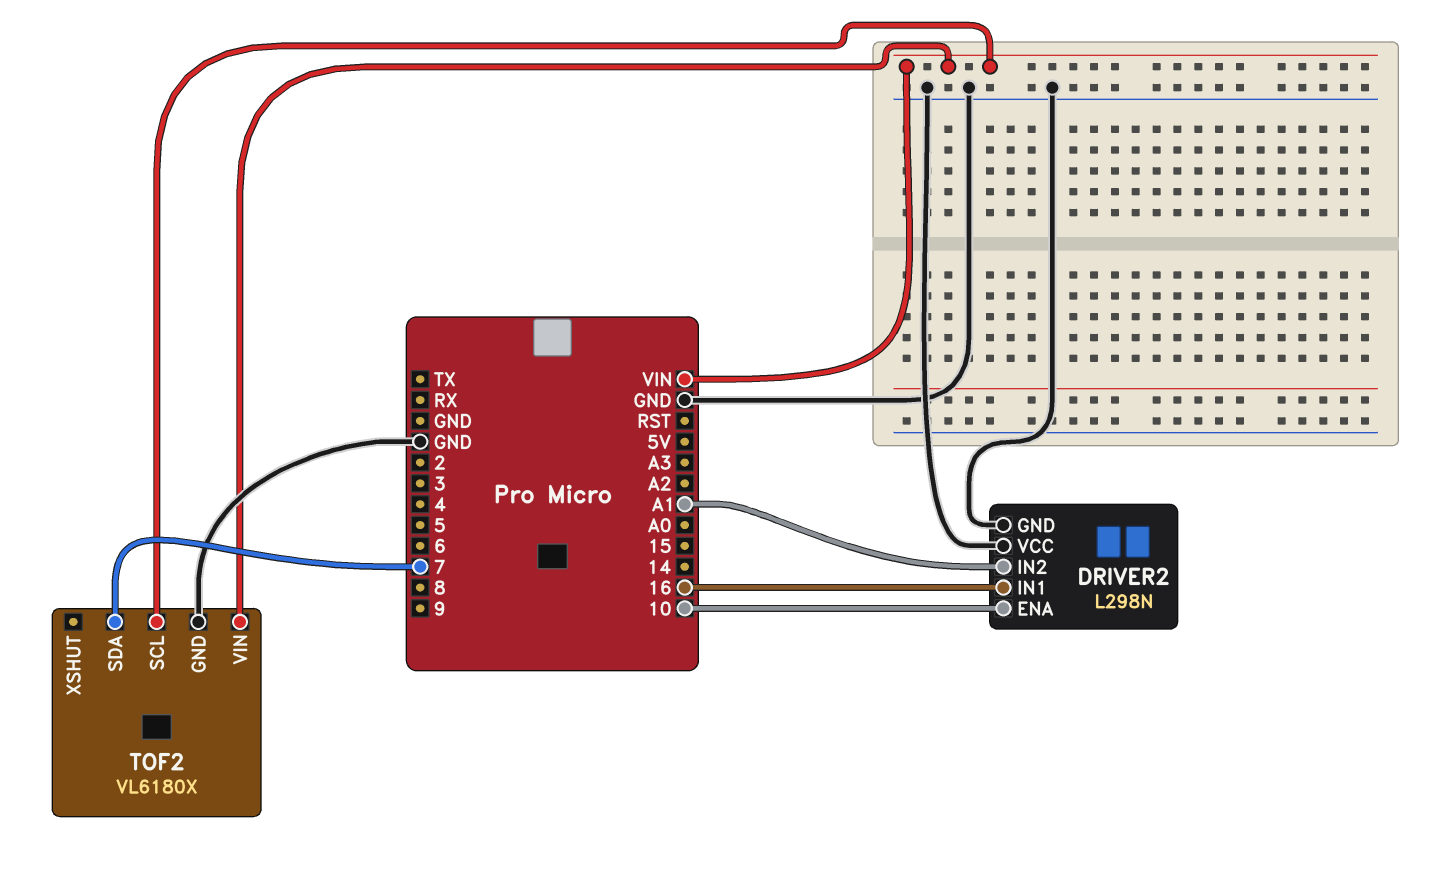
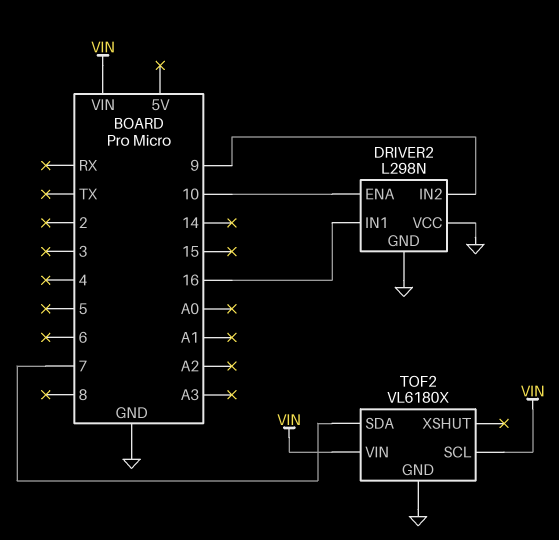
DRIVER2 pin IN2: A1 -> 9

